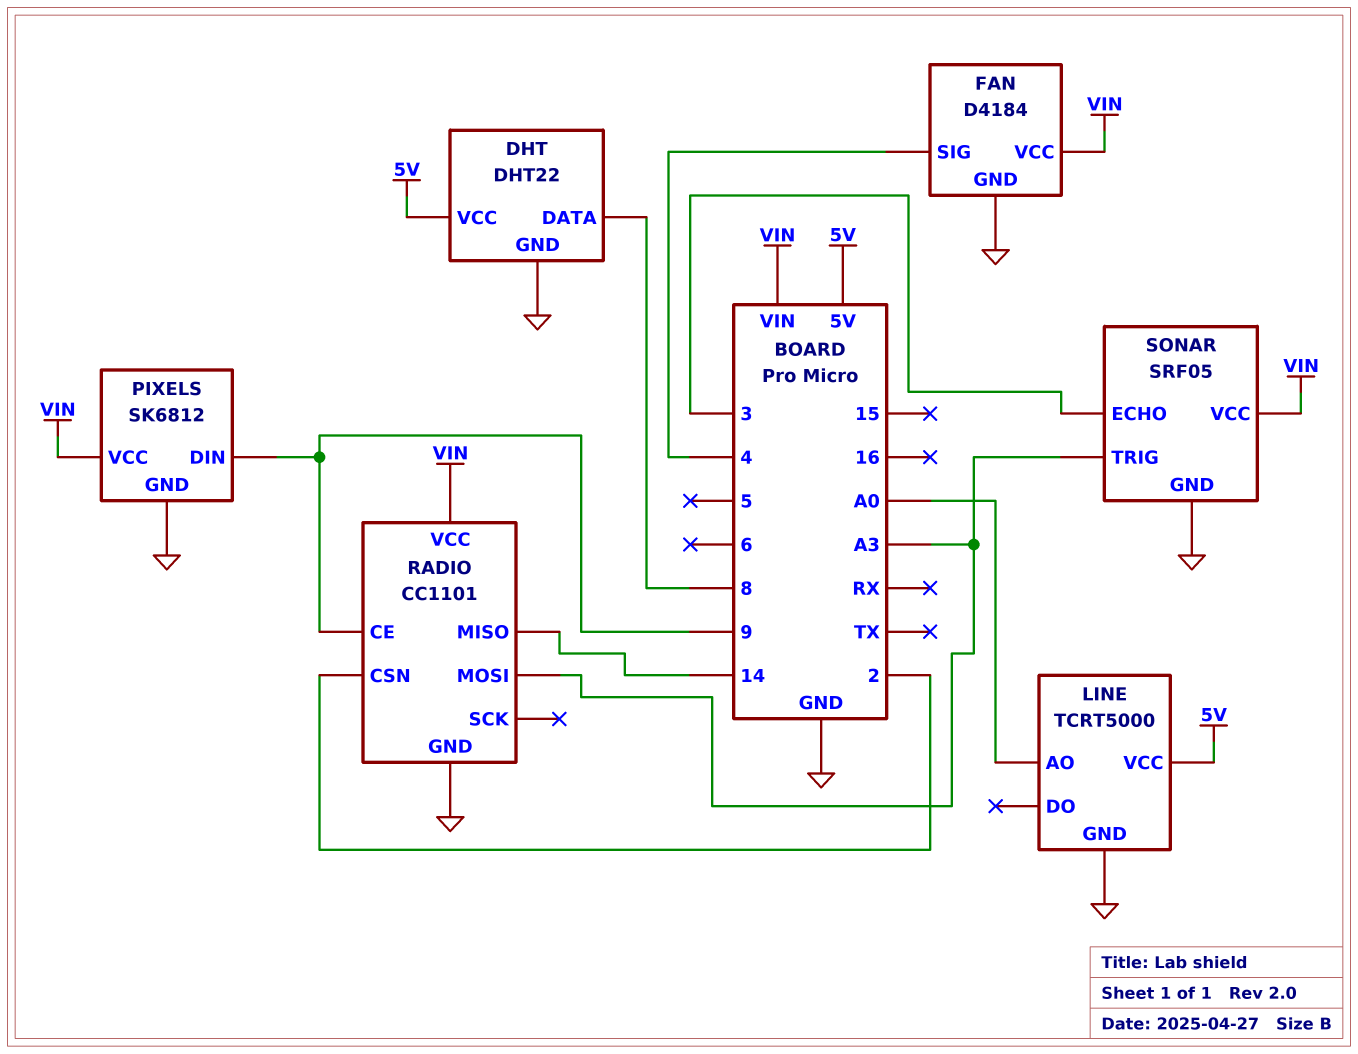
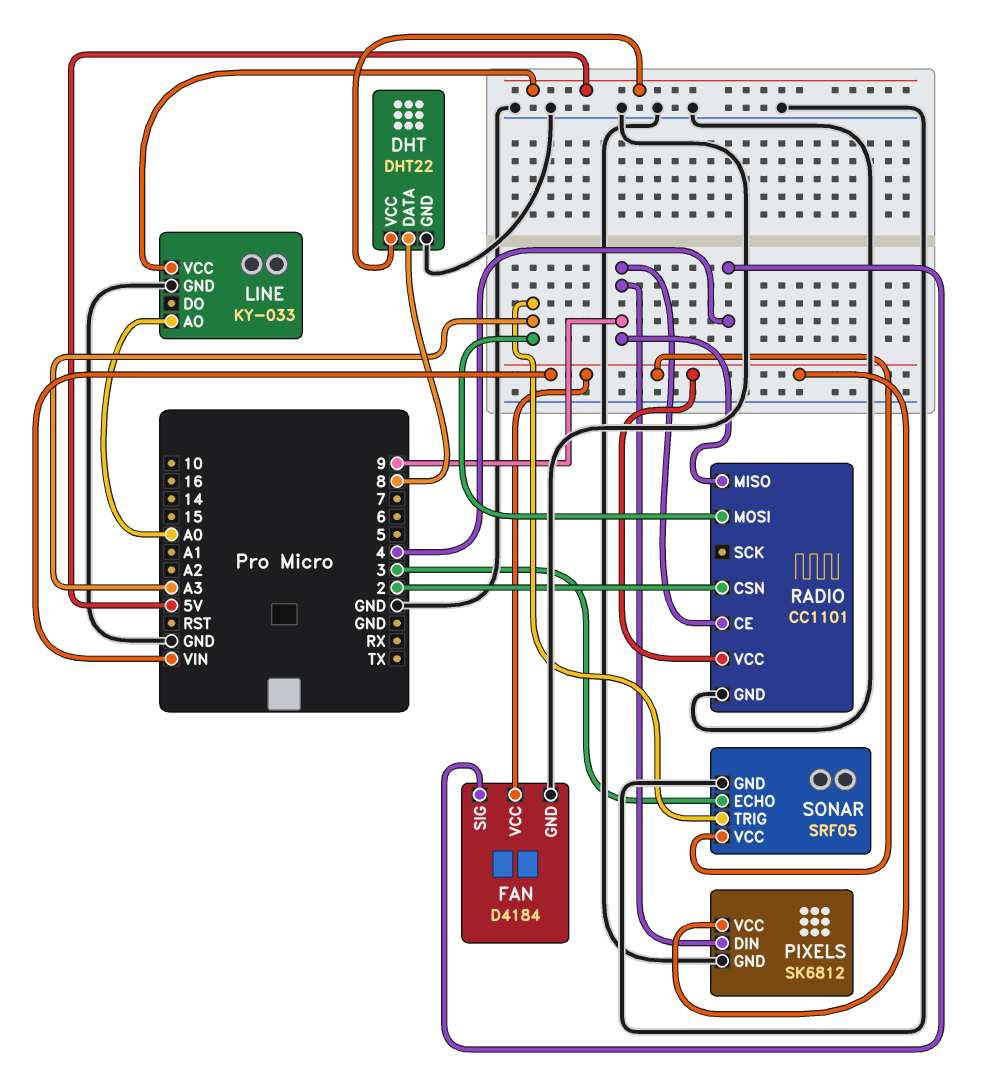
LINE: TCRT5000 -> KY-033
RADIO pin MISO: 14 -> 9

